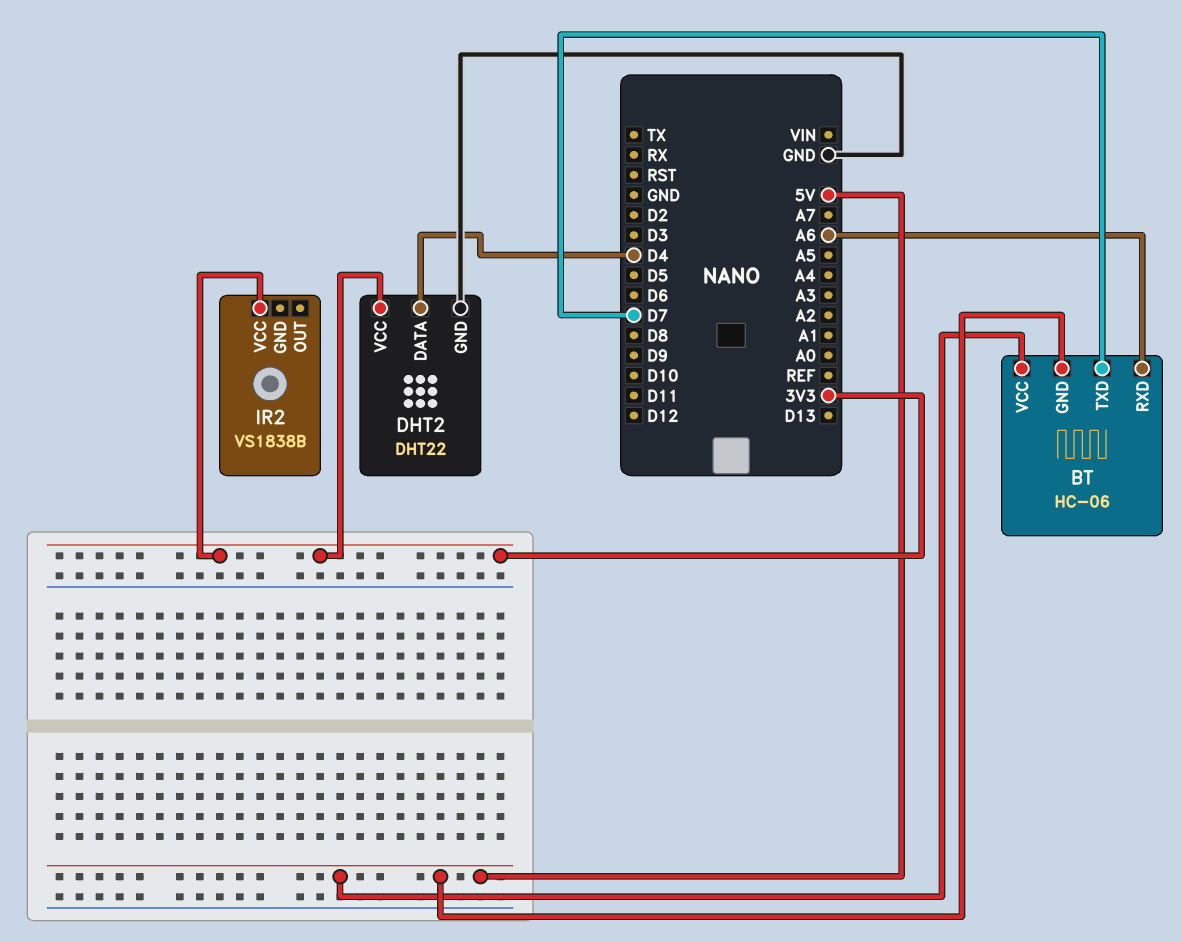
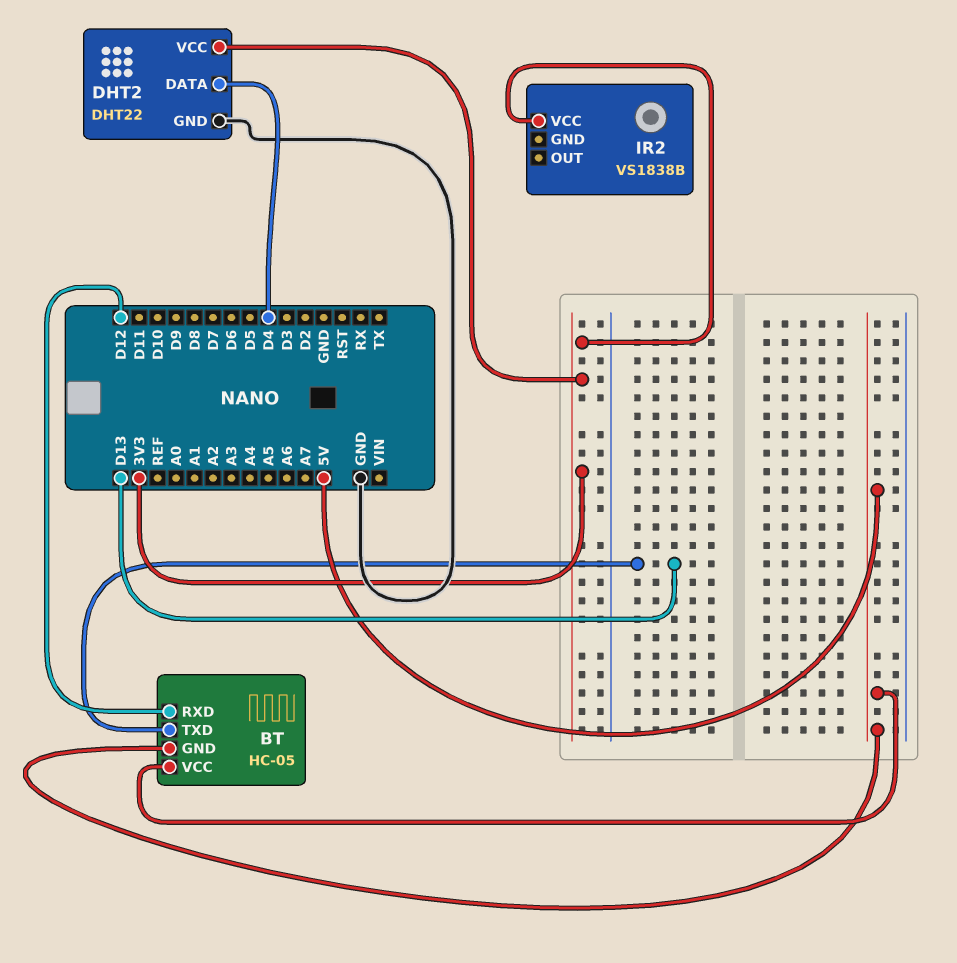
BT: HC-06 -> HC-05
BT pin RXD: A6 -> D12
BT pin TXD: D7 -> D13

